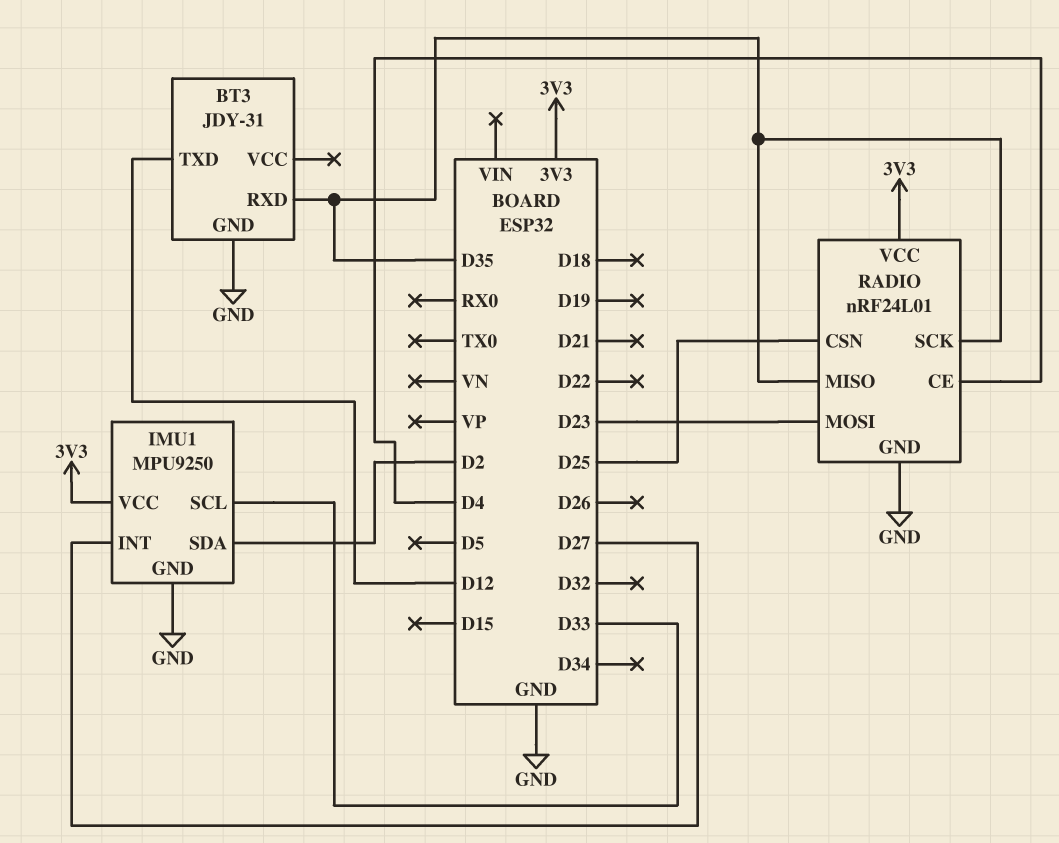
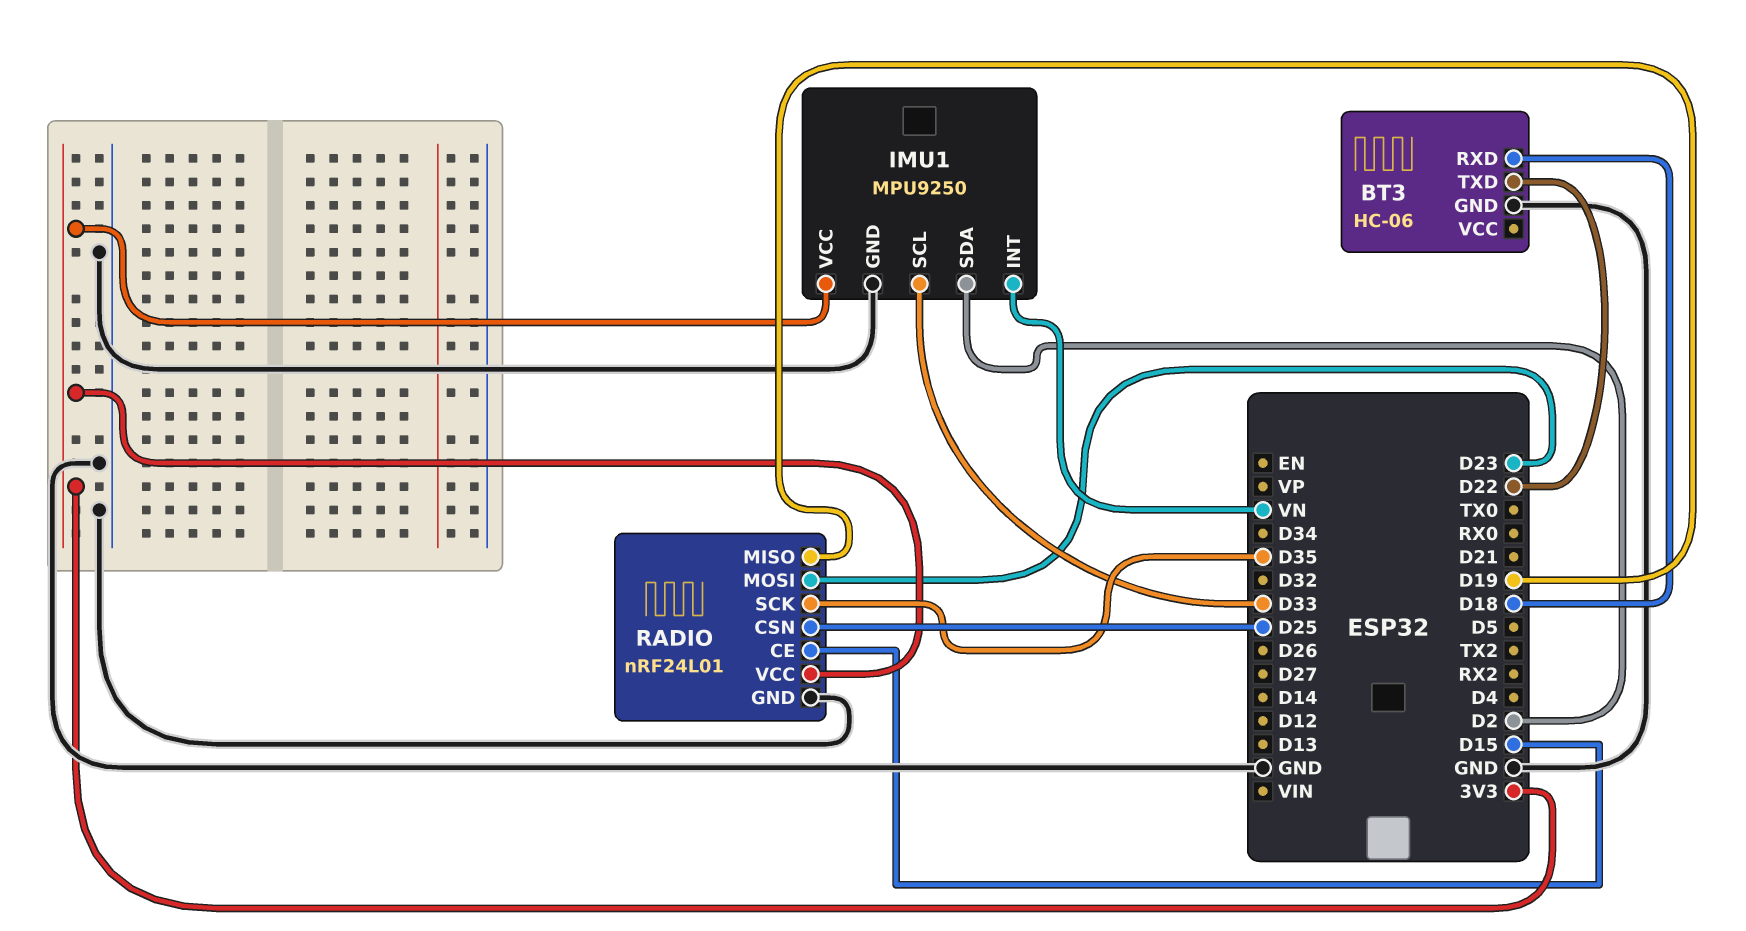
BT3: JDY-31 -> HC-06
BT3 pin RXD: D35 -> D18
BT3 pin TXD: D12 -> D22
IMU1 pin INT: D27 -> VN
RADIO pin CE: D4 -> D15
RADIO pin MISO: D35 -> D19

